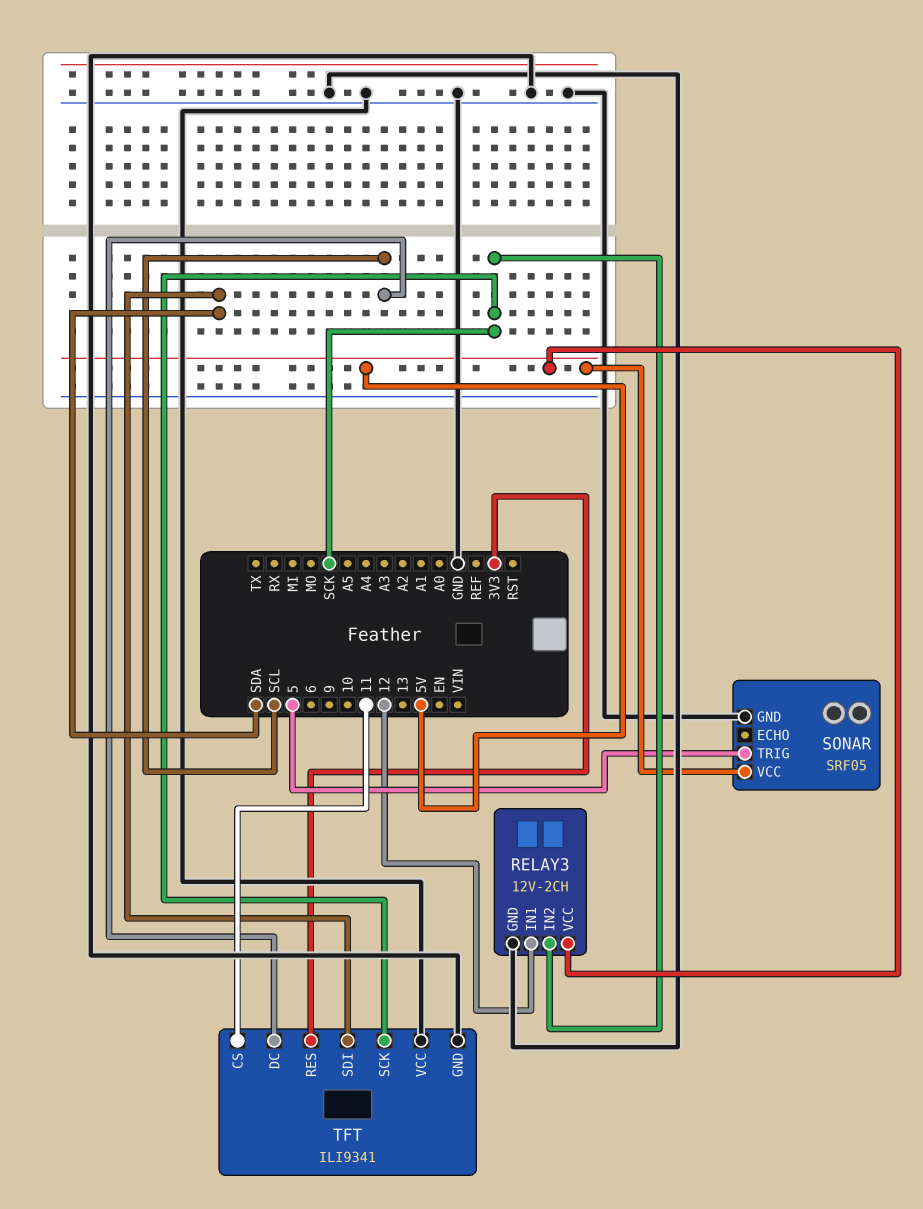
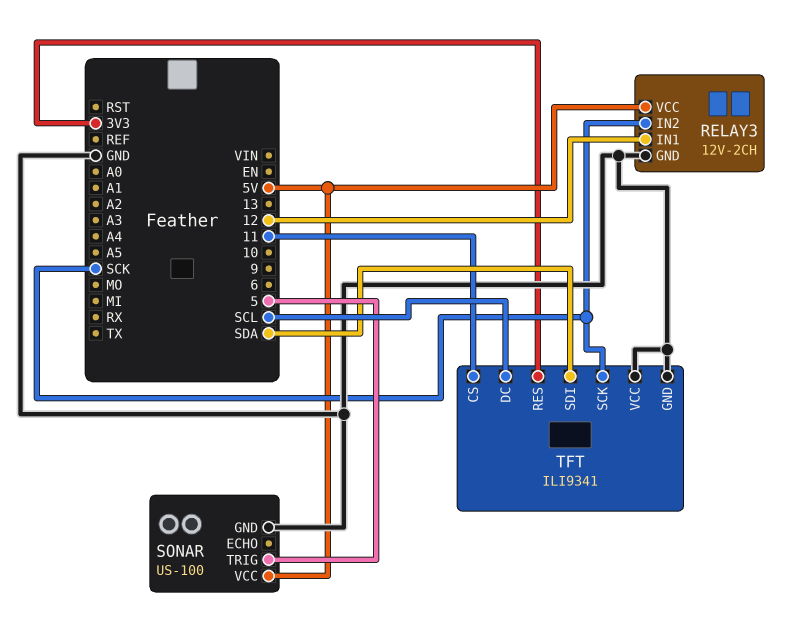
SONAR: SRF05 -> US-100

